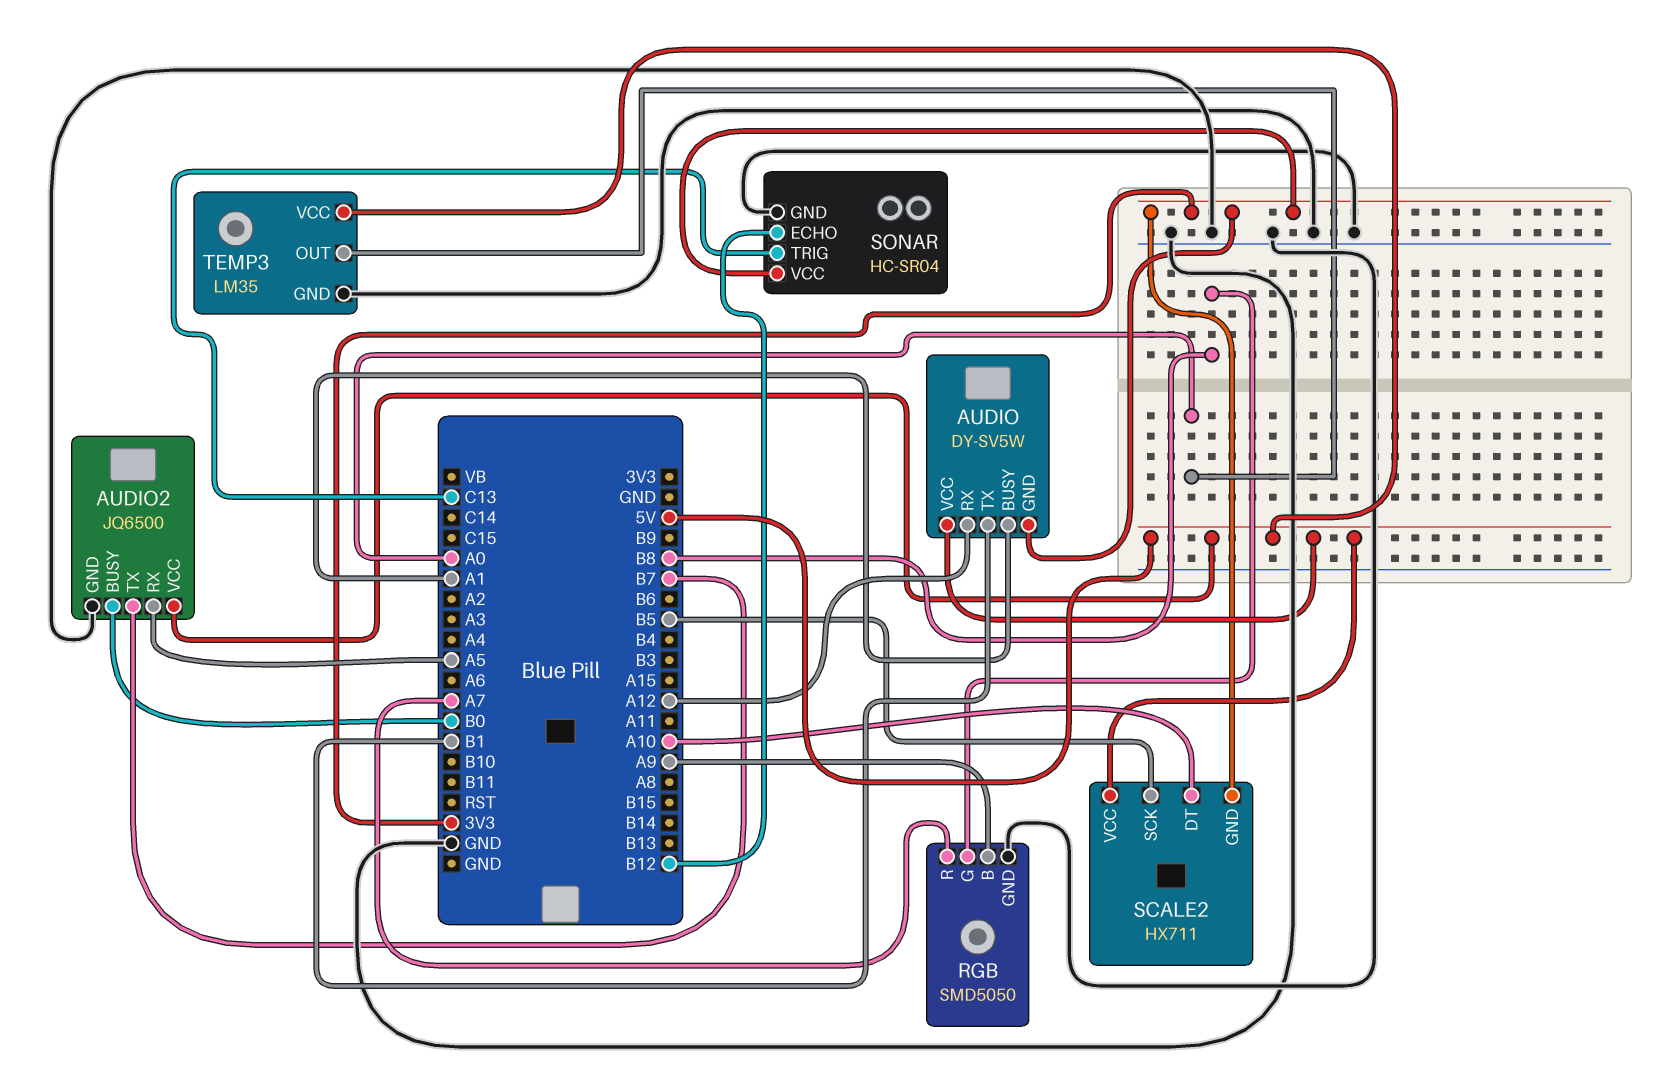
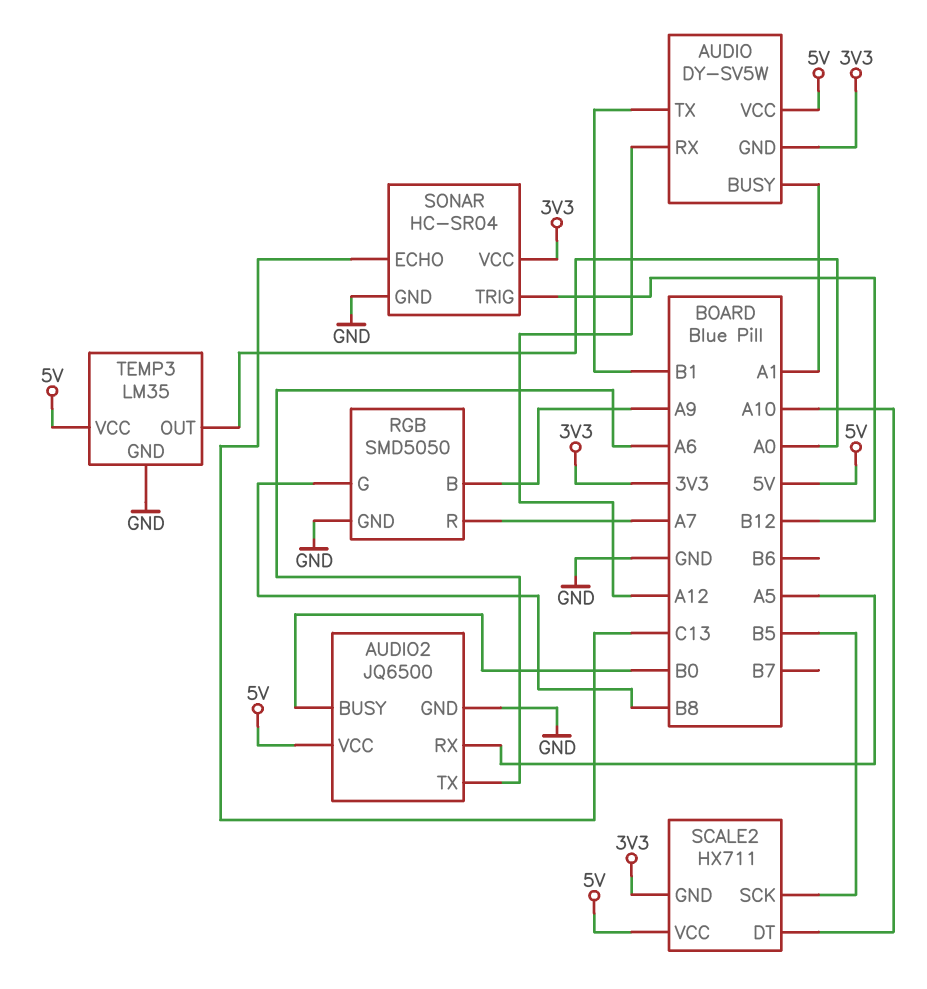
AUDIO2 pin TX: B7 -> A6
SONAR pin ECHO: B12 -> C13
SONAR pin TRIG: C13 -> B12

